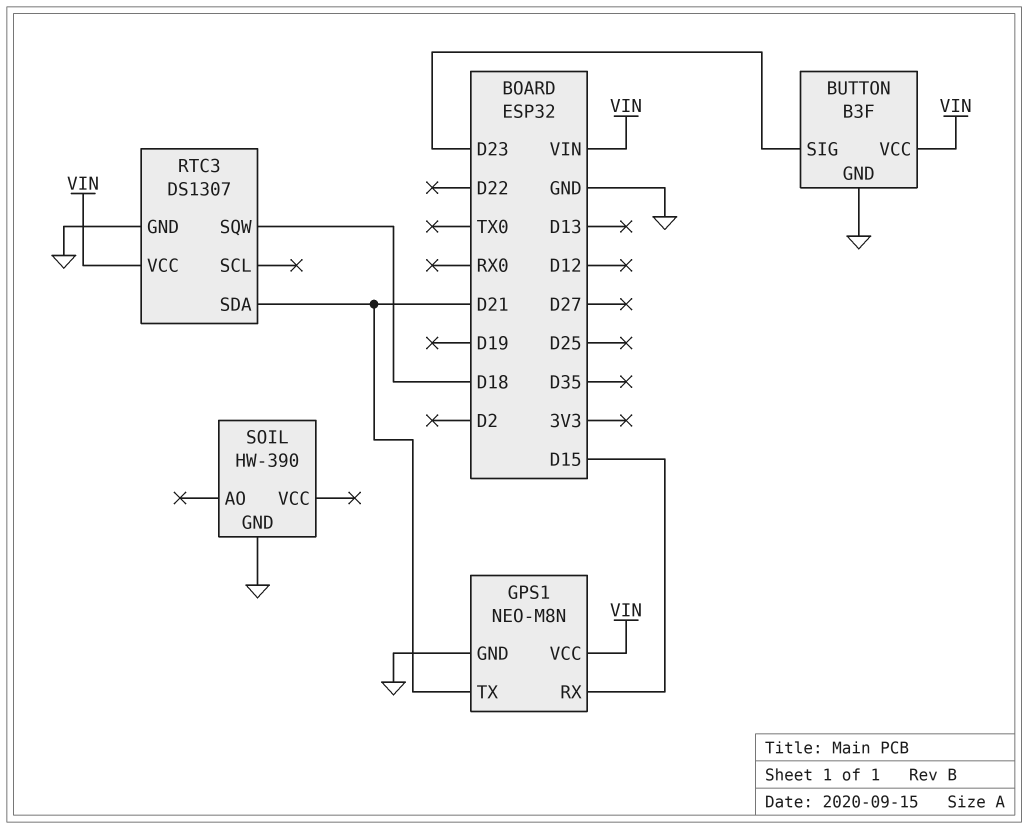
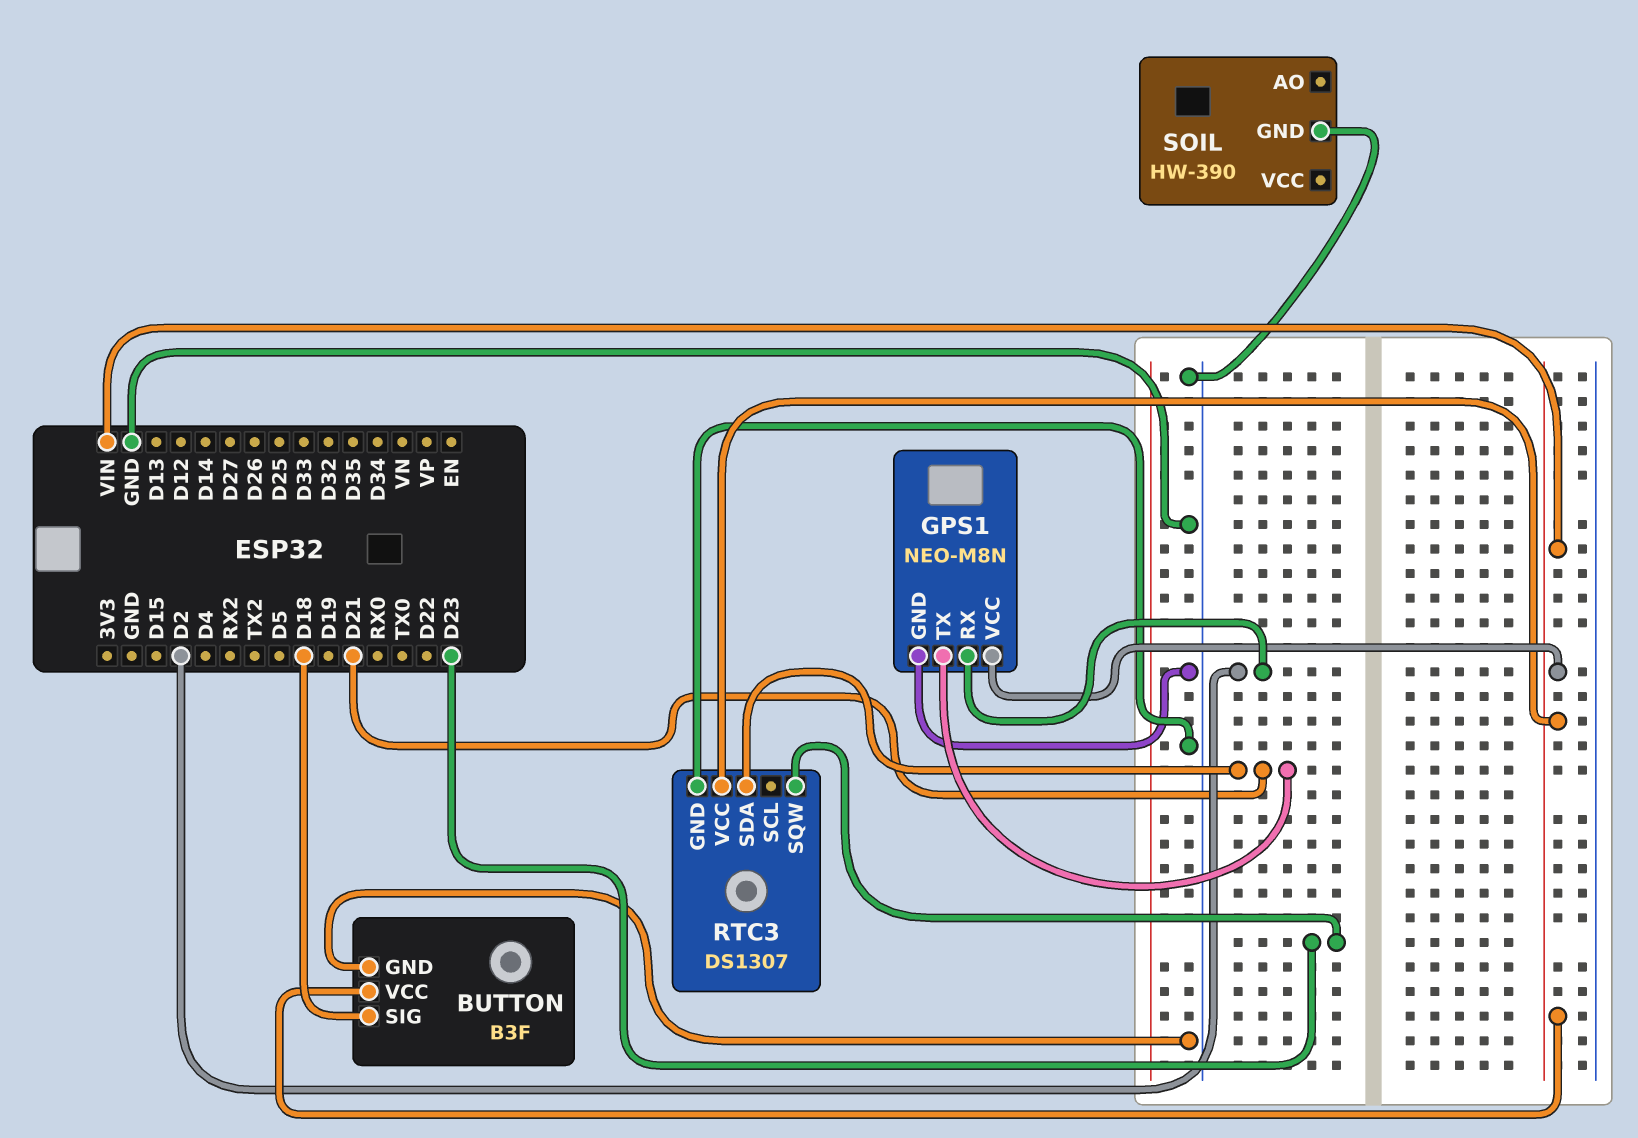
BUTTON pin SIG: D23 -> D18
GPS1 pin RX: D15 -> D2
RTC3 pin SQW: D18 -> D23

